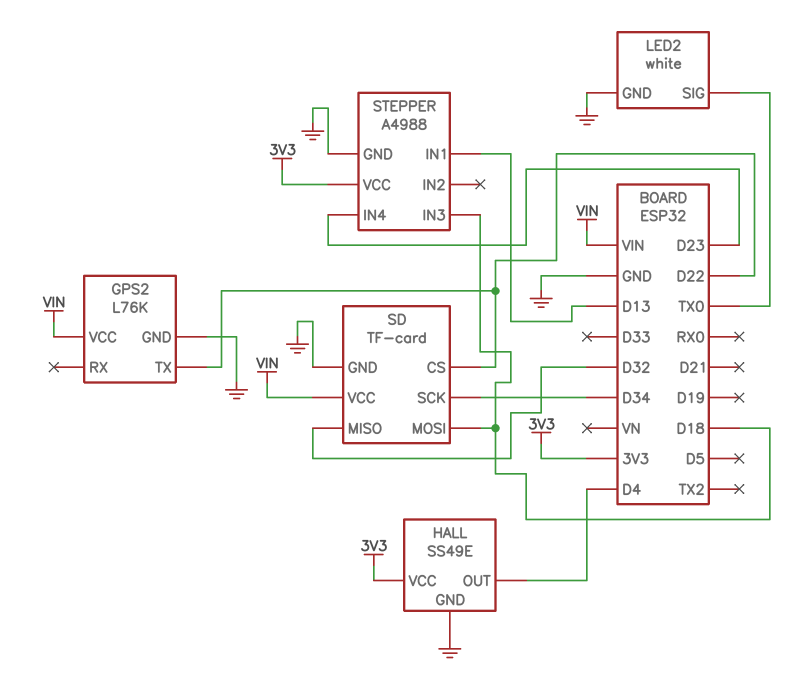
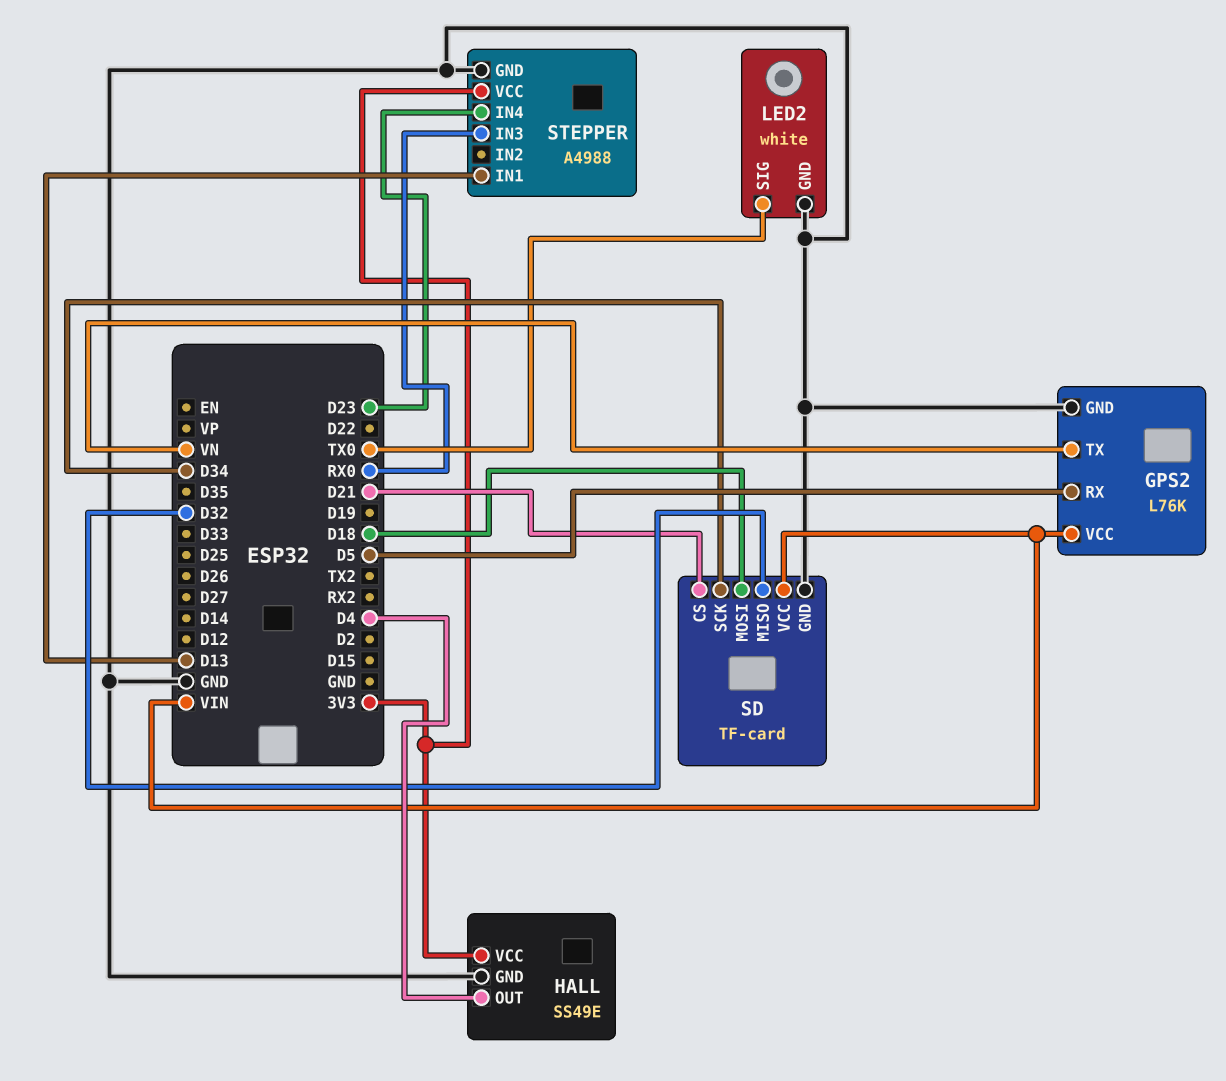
GPS2 pin RX: none -> D5
GPS2 pin TX: D22 -> VN
SD pin CS: D22 -> D21
STEPPER pin IN3: D18 -> RX0

